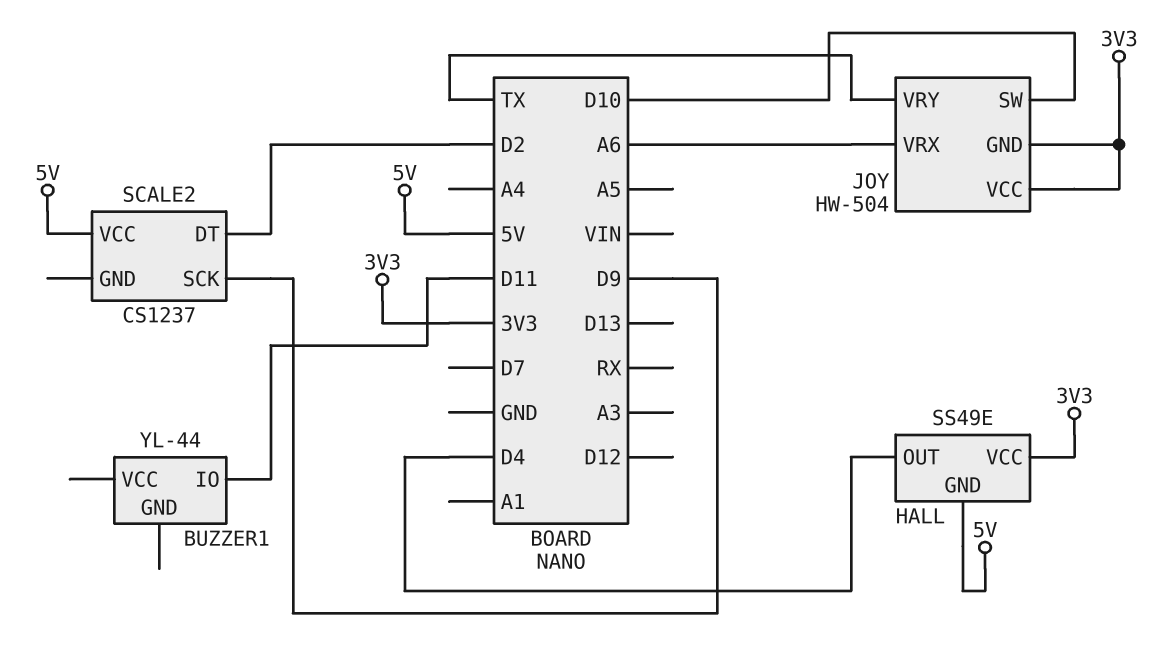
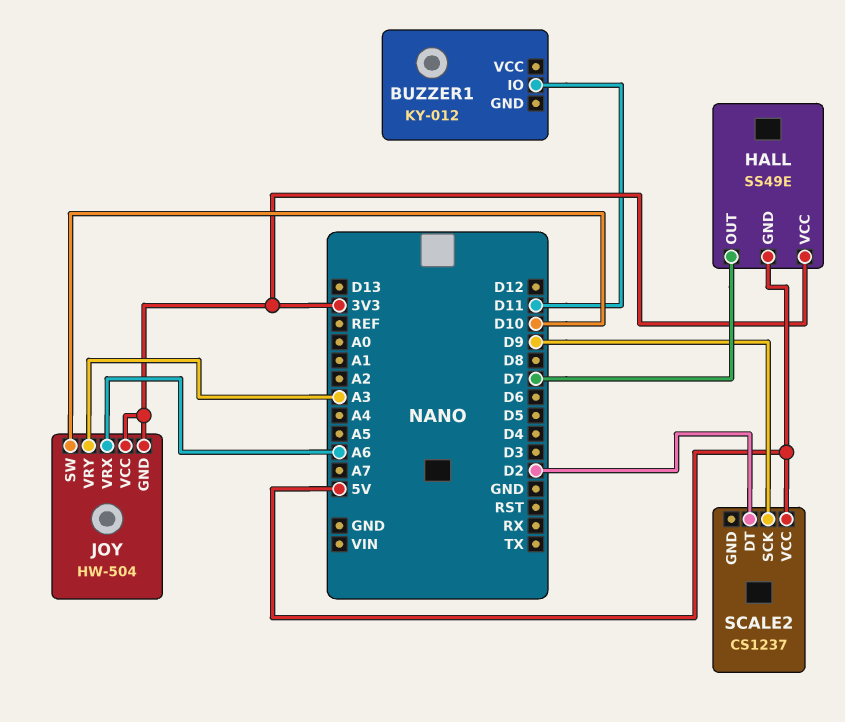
BUZZER1: YL-44 -> KY-012
HALL pin OUT: D4 -> D7
JOY pin VRY: TX -> A3

